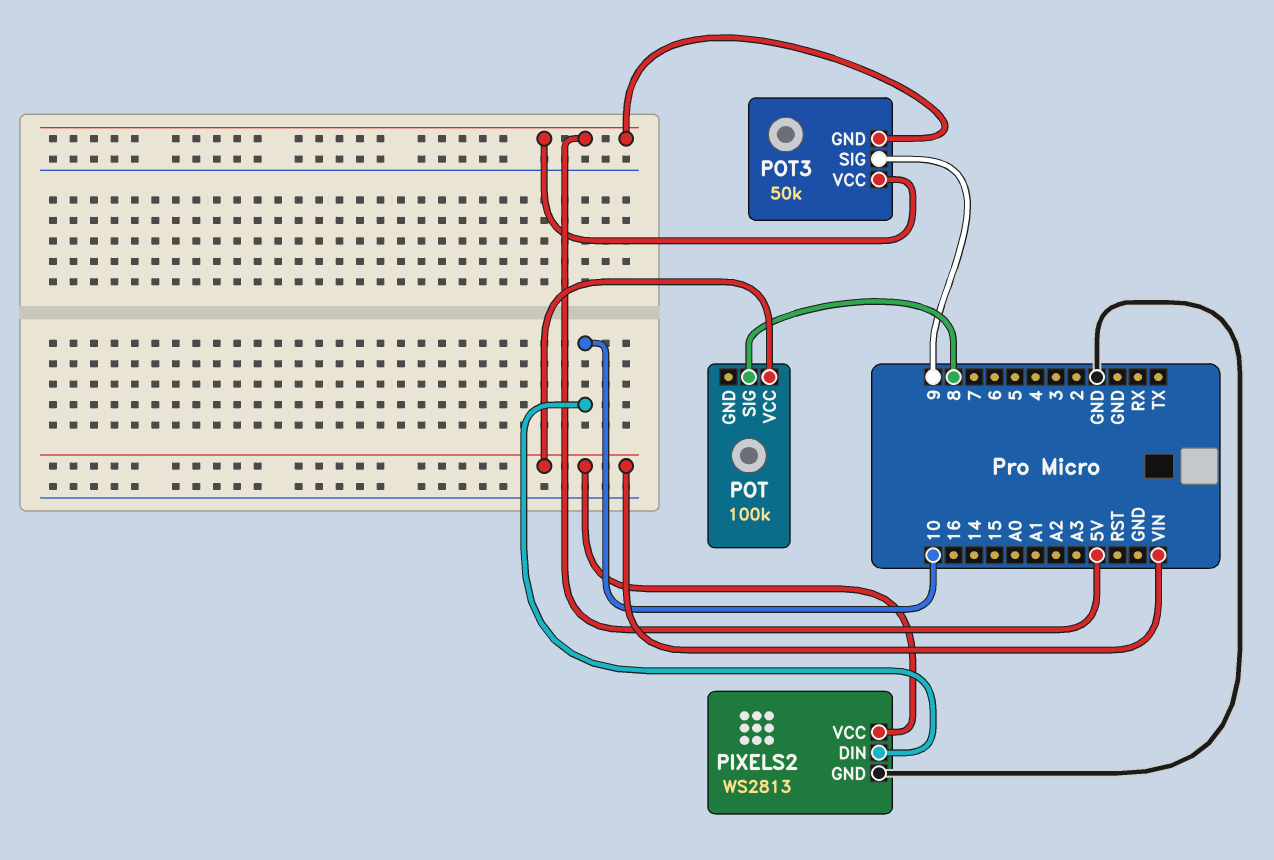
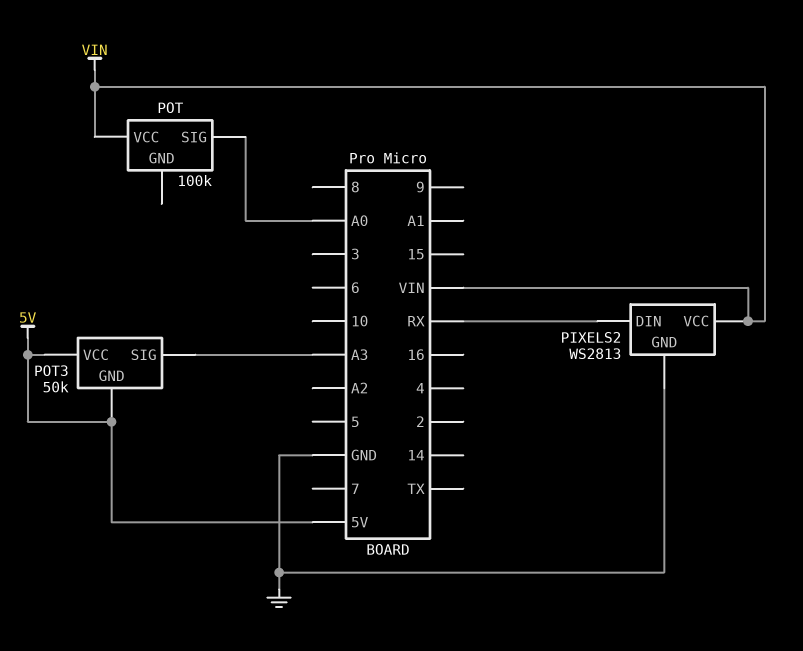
PIXELS2 pin DIN: 10 -> RX
POT pin SIG: 8 -> A0
POT3 pin SIG: 9 -> A3

